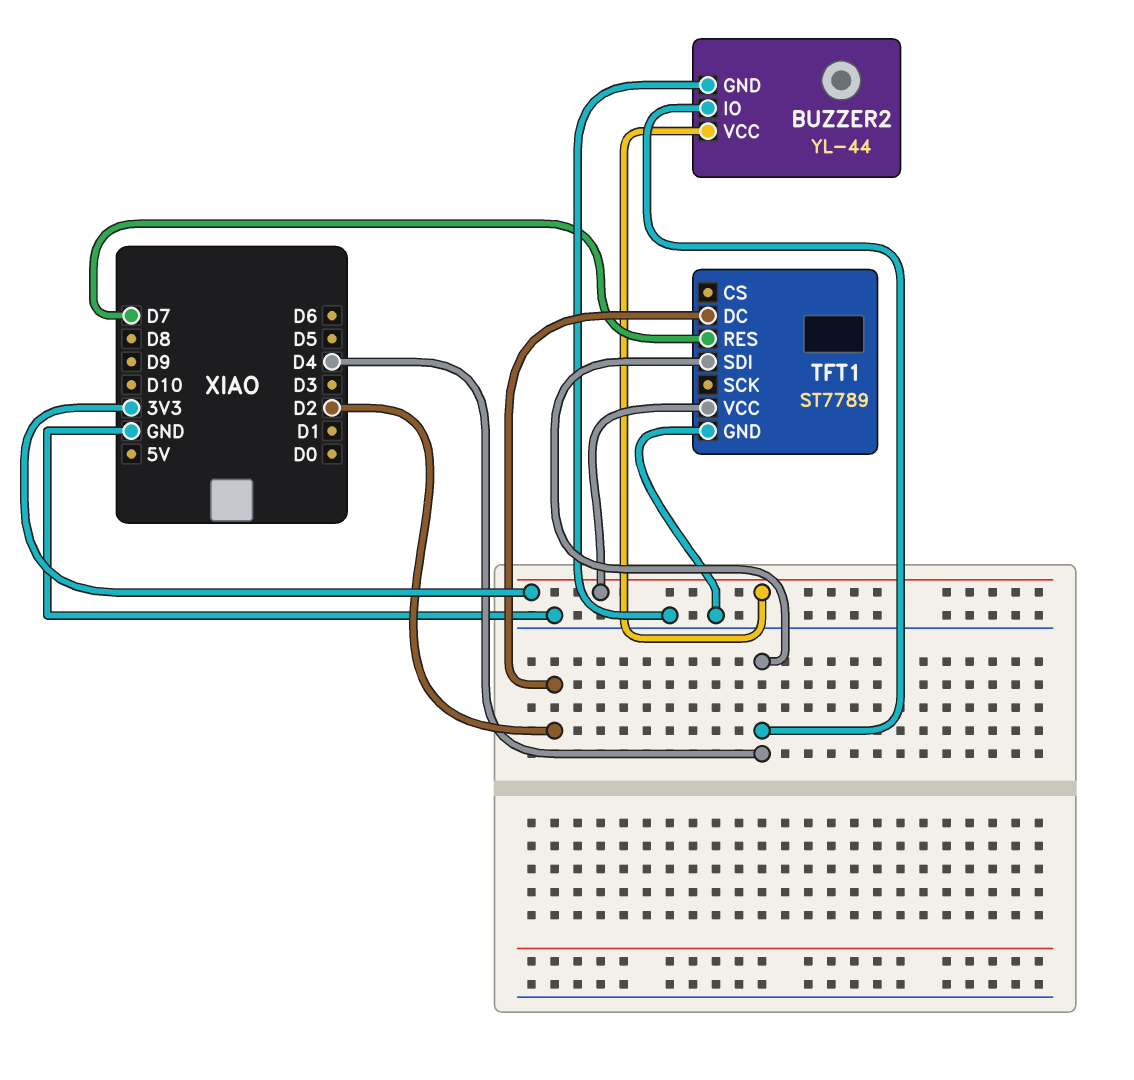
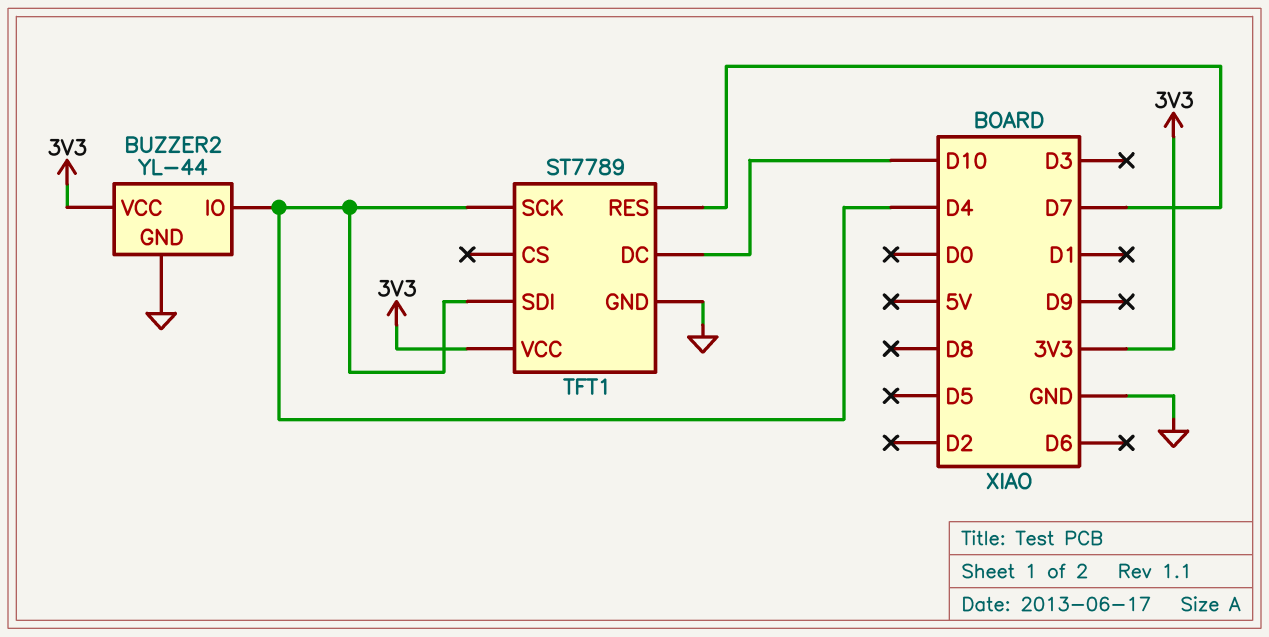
TFT1 pin DC: D2 -> D10
TFT1 pin SCK: none -> D4

